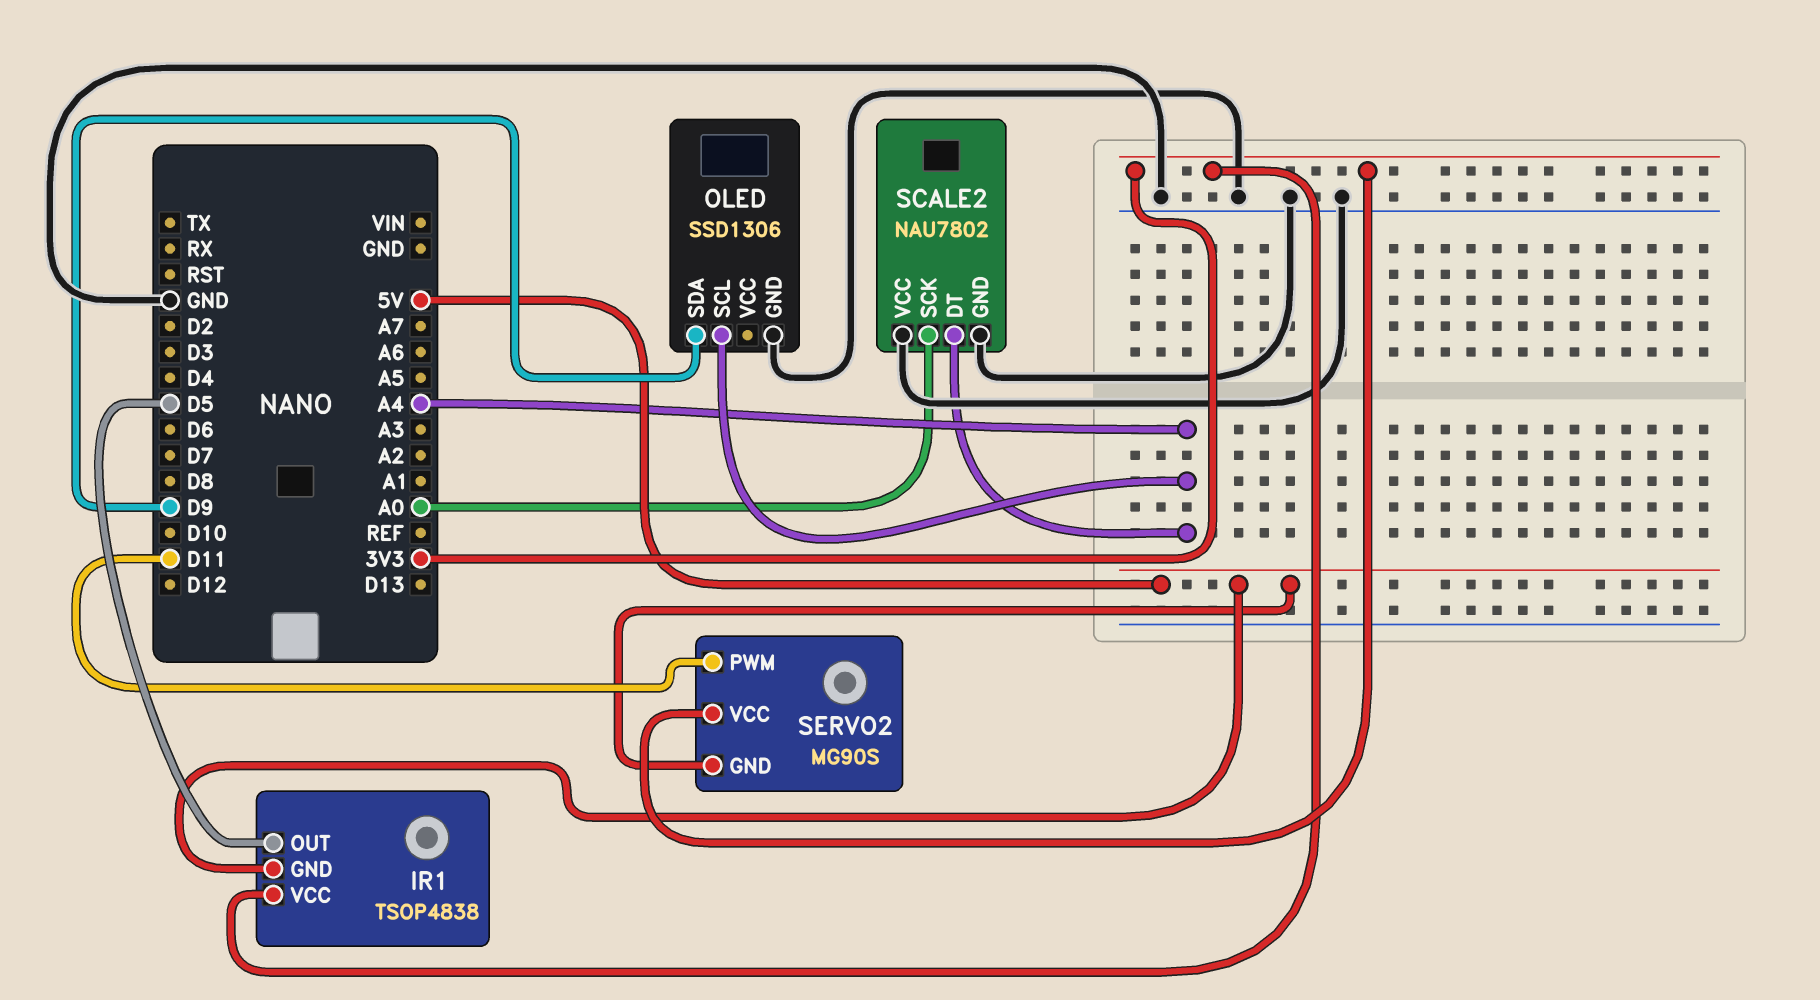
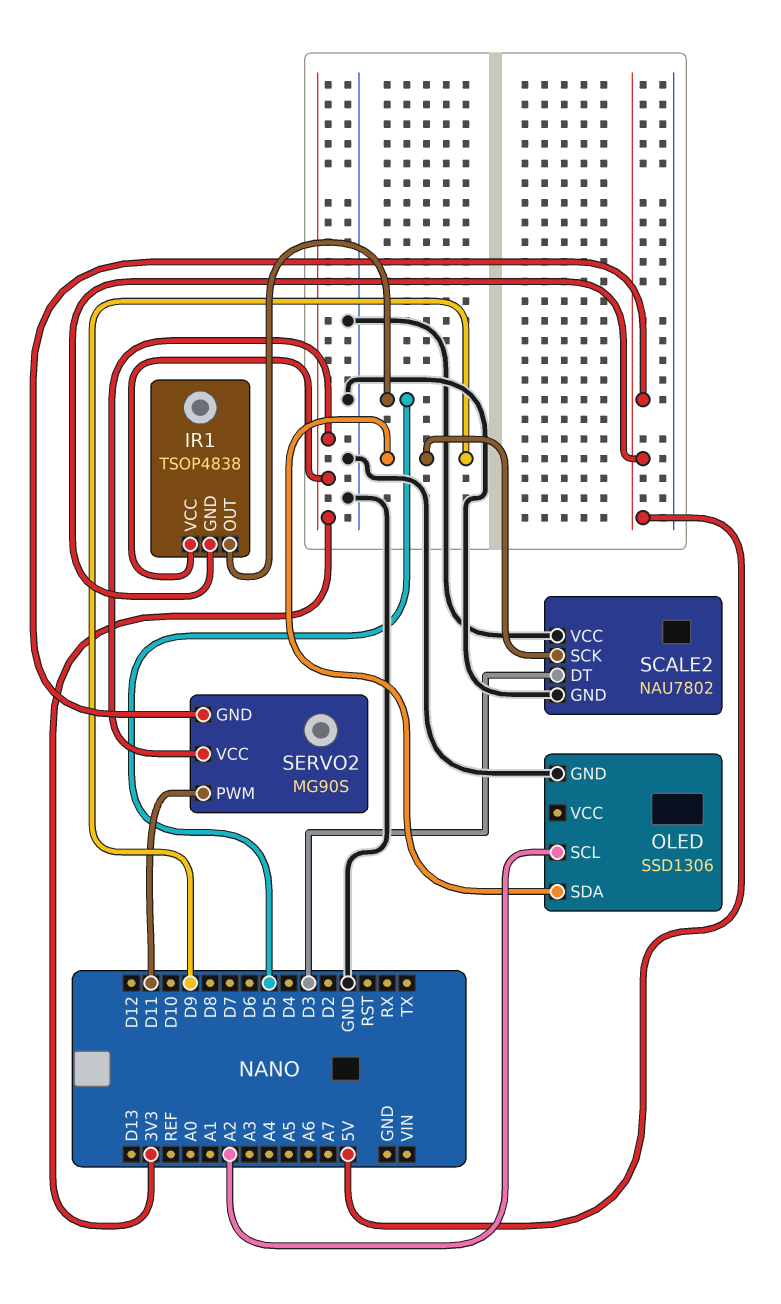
OLED pin SCL: A4 -> A2
SCALE2 pin DT: A4 -> D3
SCALE2 pin SCK: A0 -> D9

